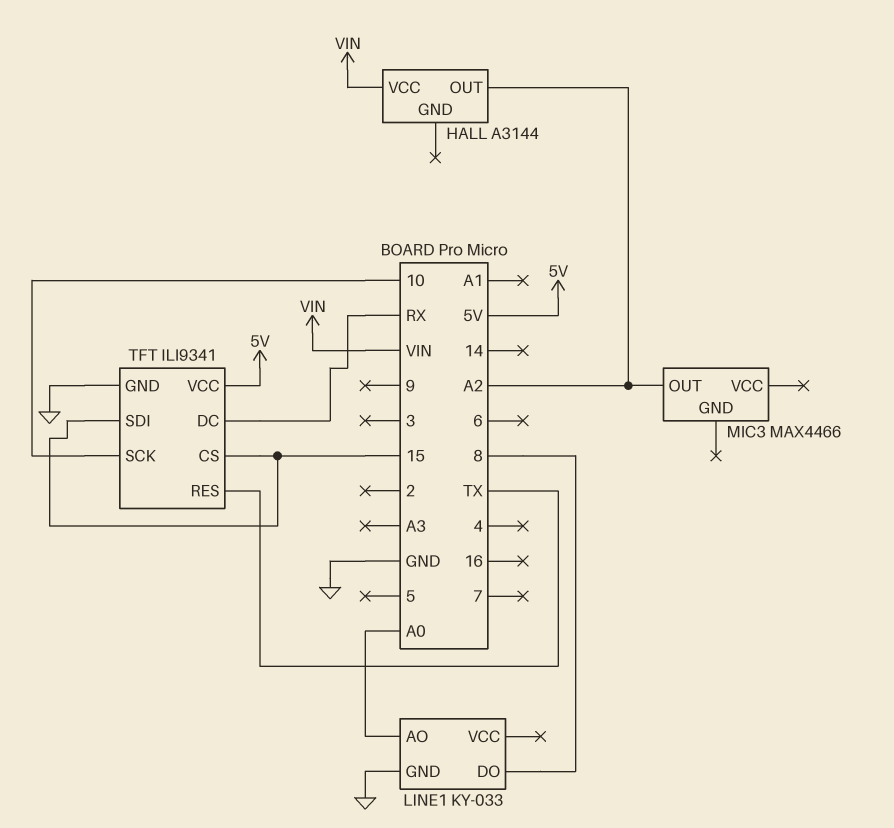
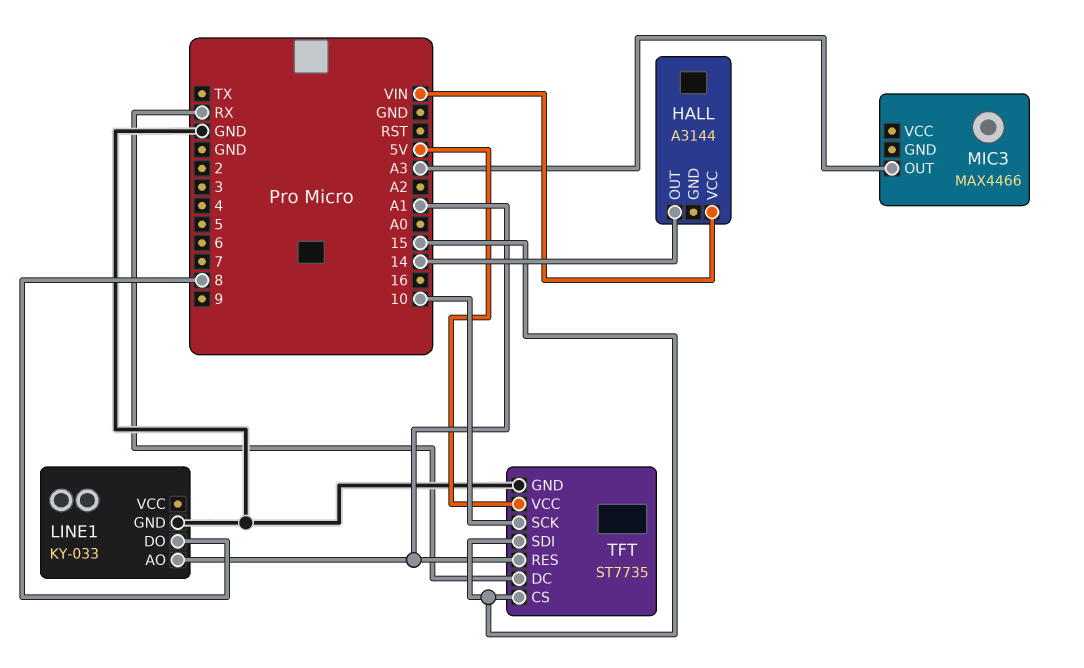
HALL pin OUT: A2 -> 14
LINE1 pin AO: A0 -> A1
MIC3 pin OUT: A2 -> A3
TFT: ILI9341 -> ST7735
TFT pin RES: TX -> A1

